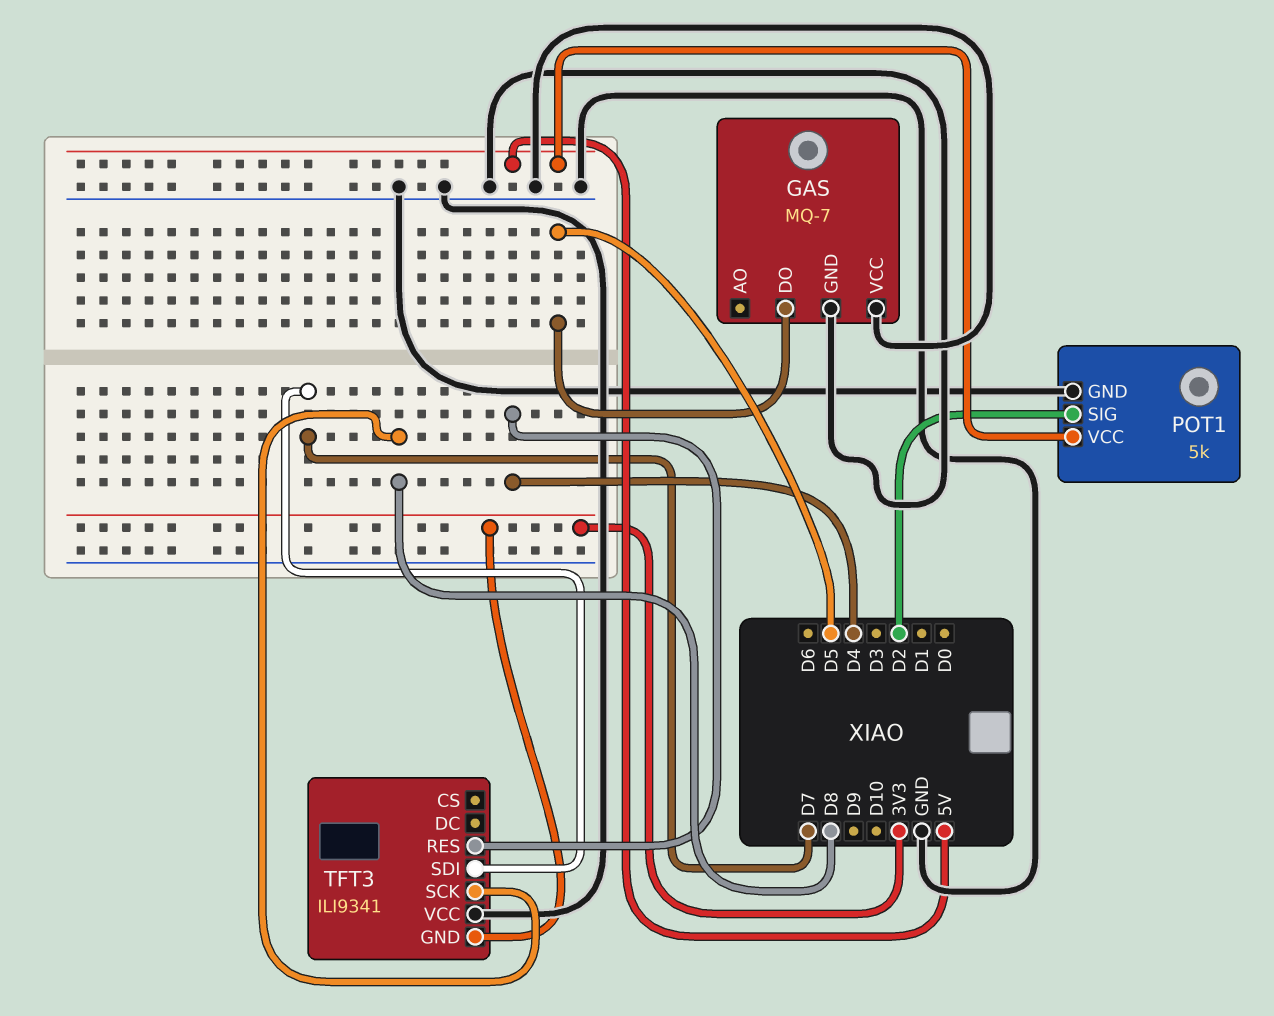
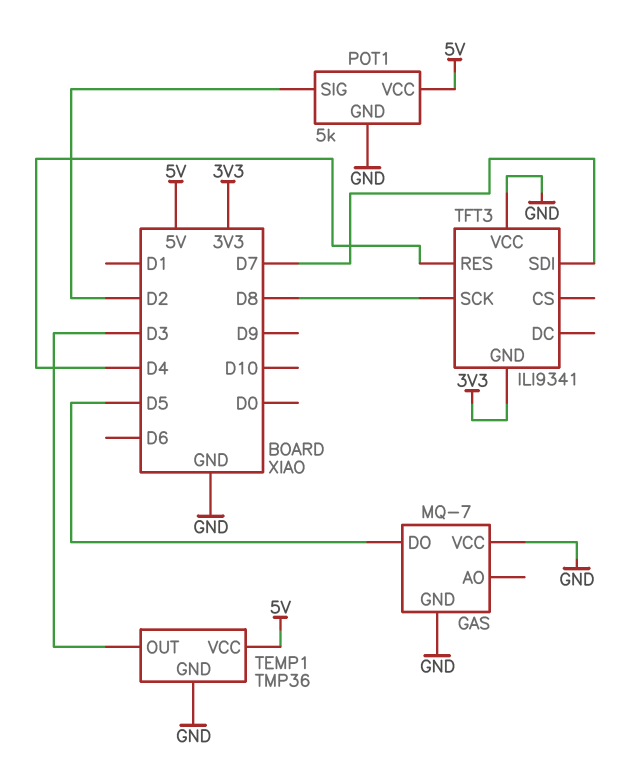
TEMP1: none -> TMP36
TEMP1 pin GND: none -> GND
TEMP1 pin OUT: none -> D3
TEMP1 pin VCC: none -> 5V

